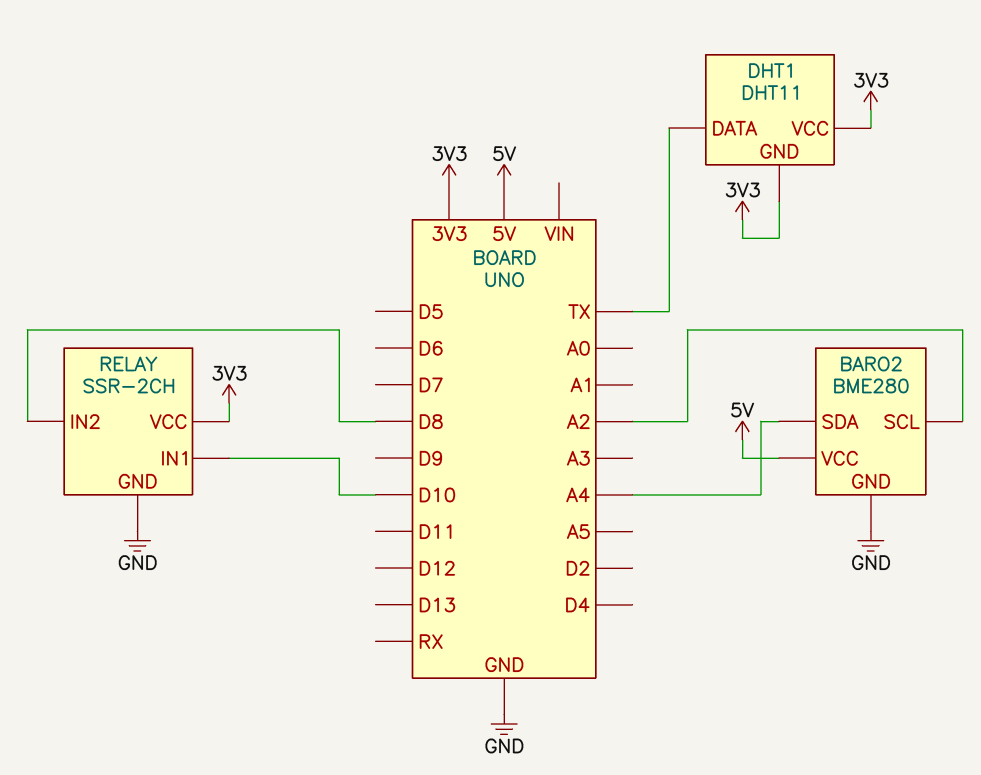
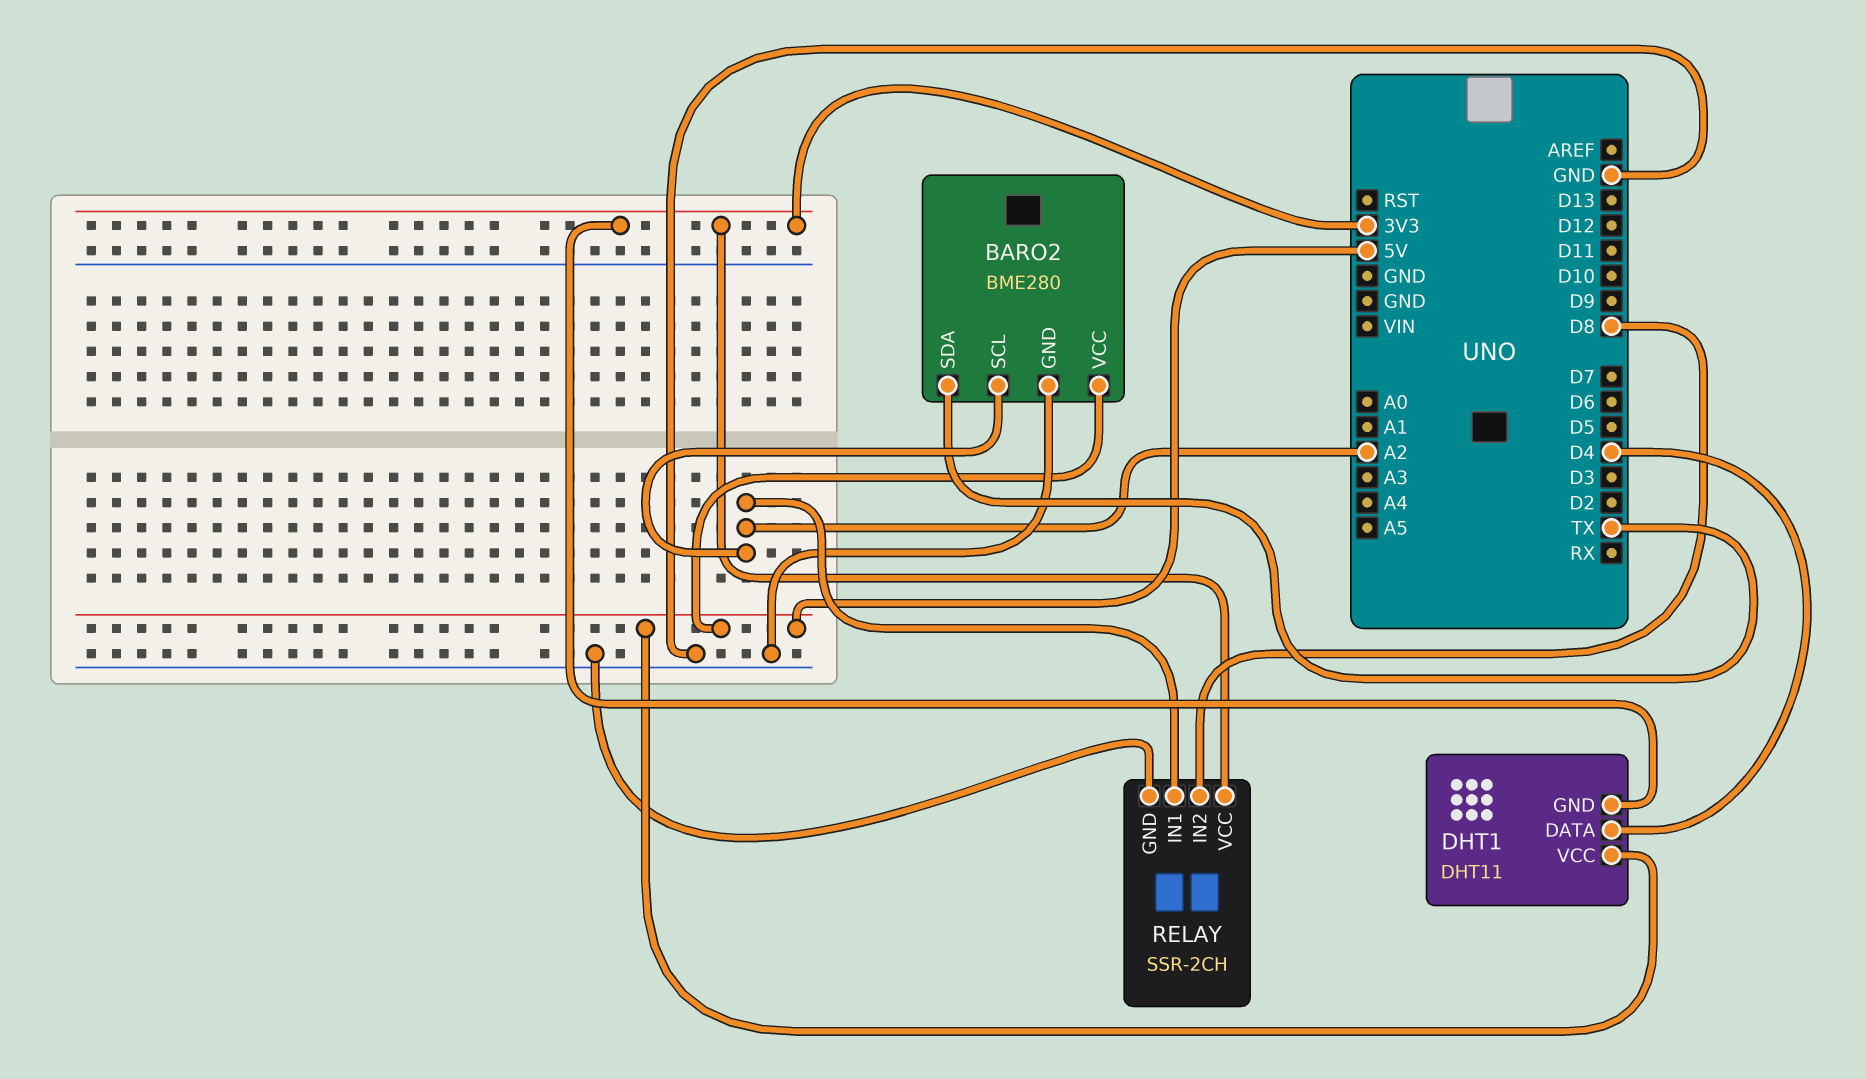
BARO2 pin SDA: A4 -> TX
DHT1 pin DATA: TX -> D4
DHT1 pin VCC: 3V3 -> 5V
RELAY pin IN1: D10 -> A2

